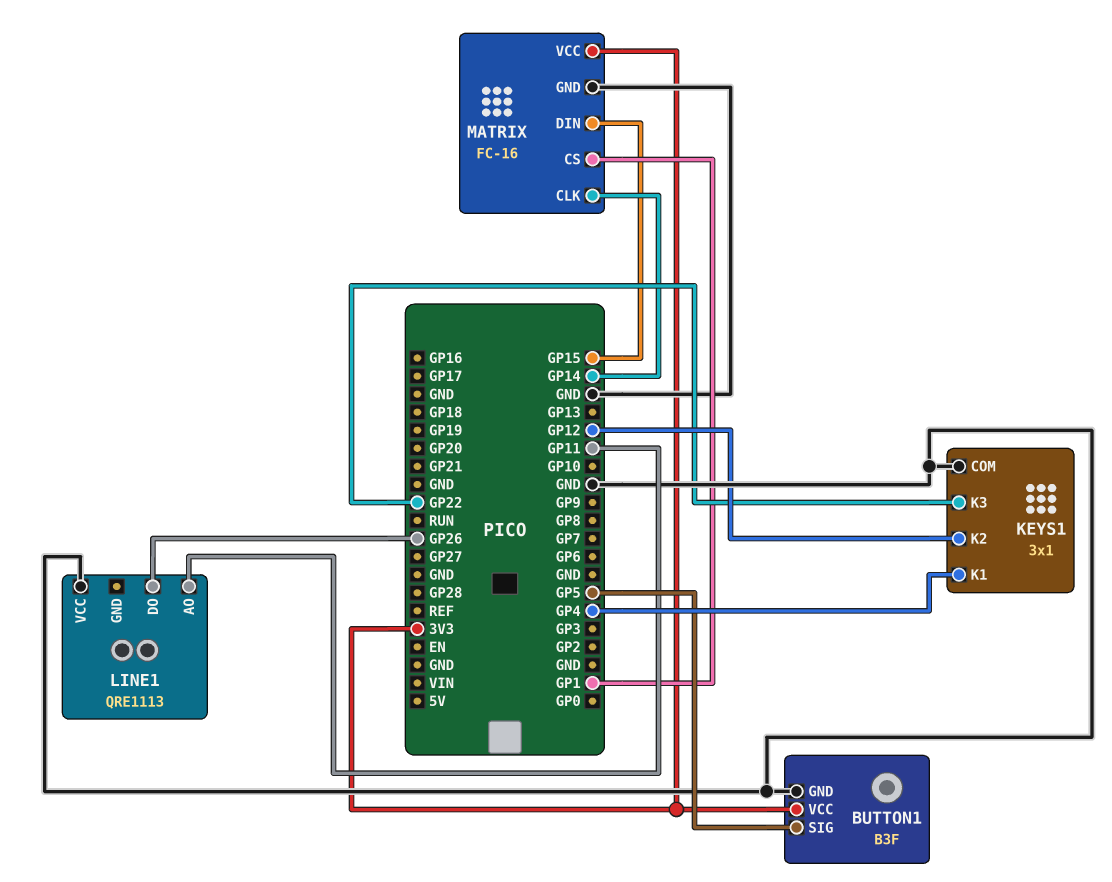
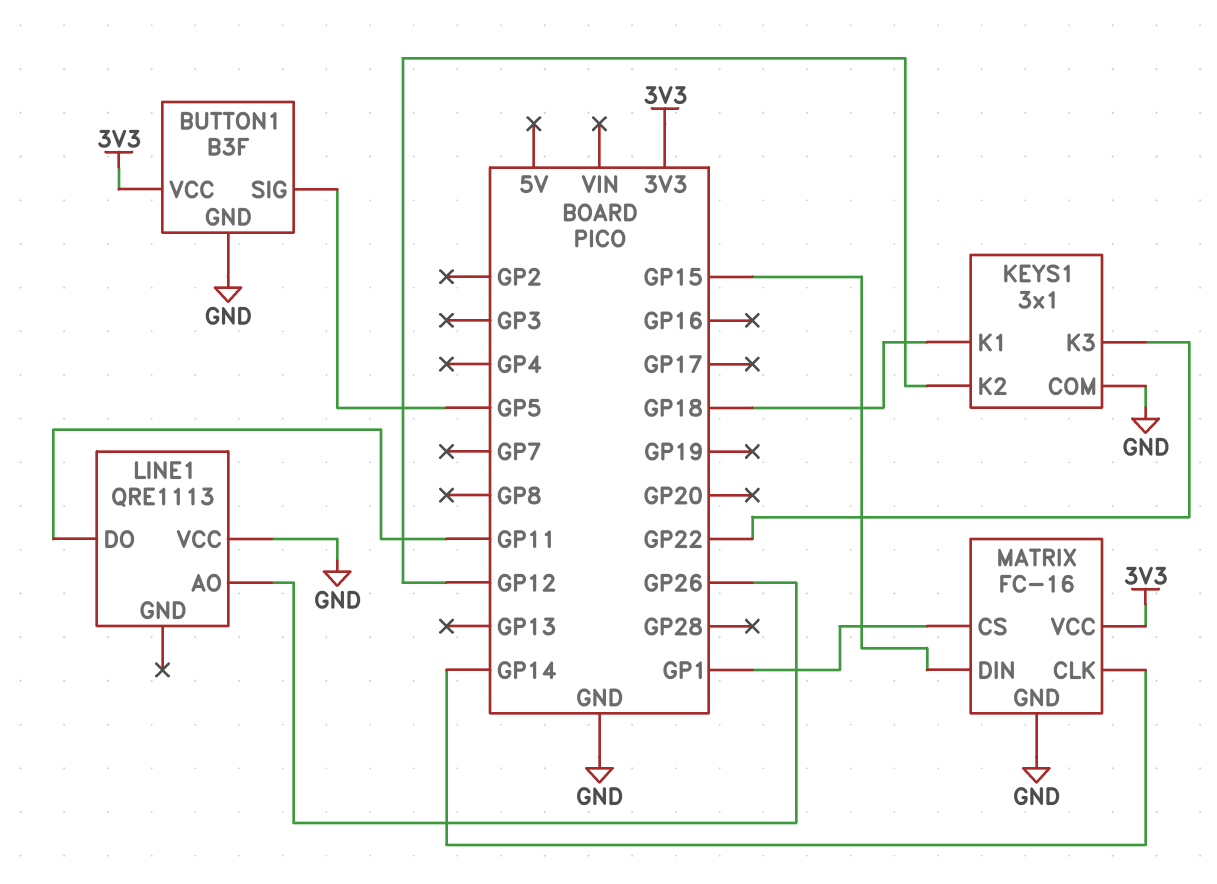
KEYS1 pin K1: GP4 -> GP18
LINE1 pin AO: GP11 -> GP26
LINE1 pin DO: GP26 -> GP11

